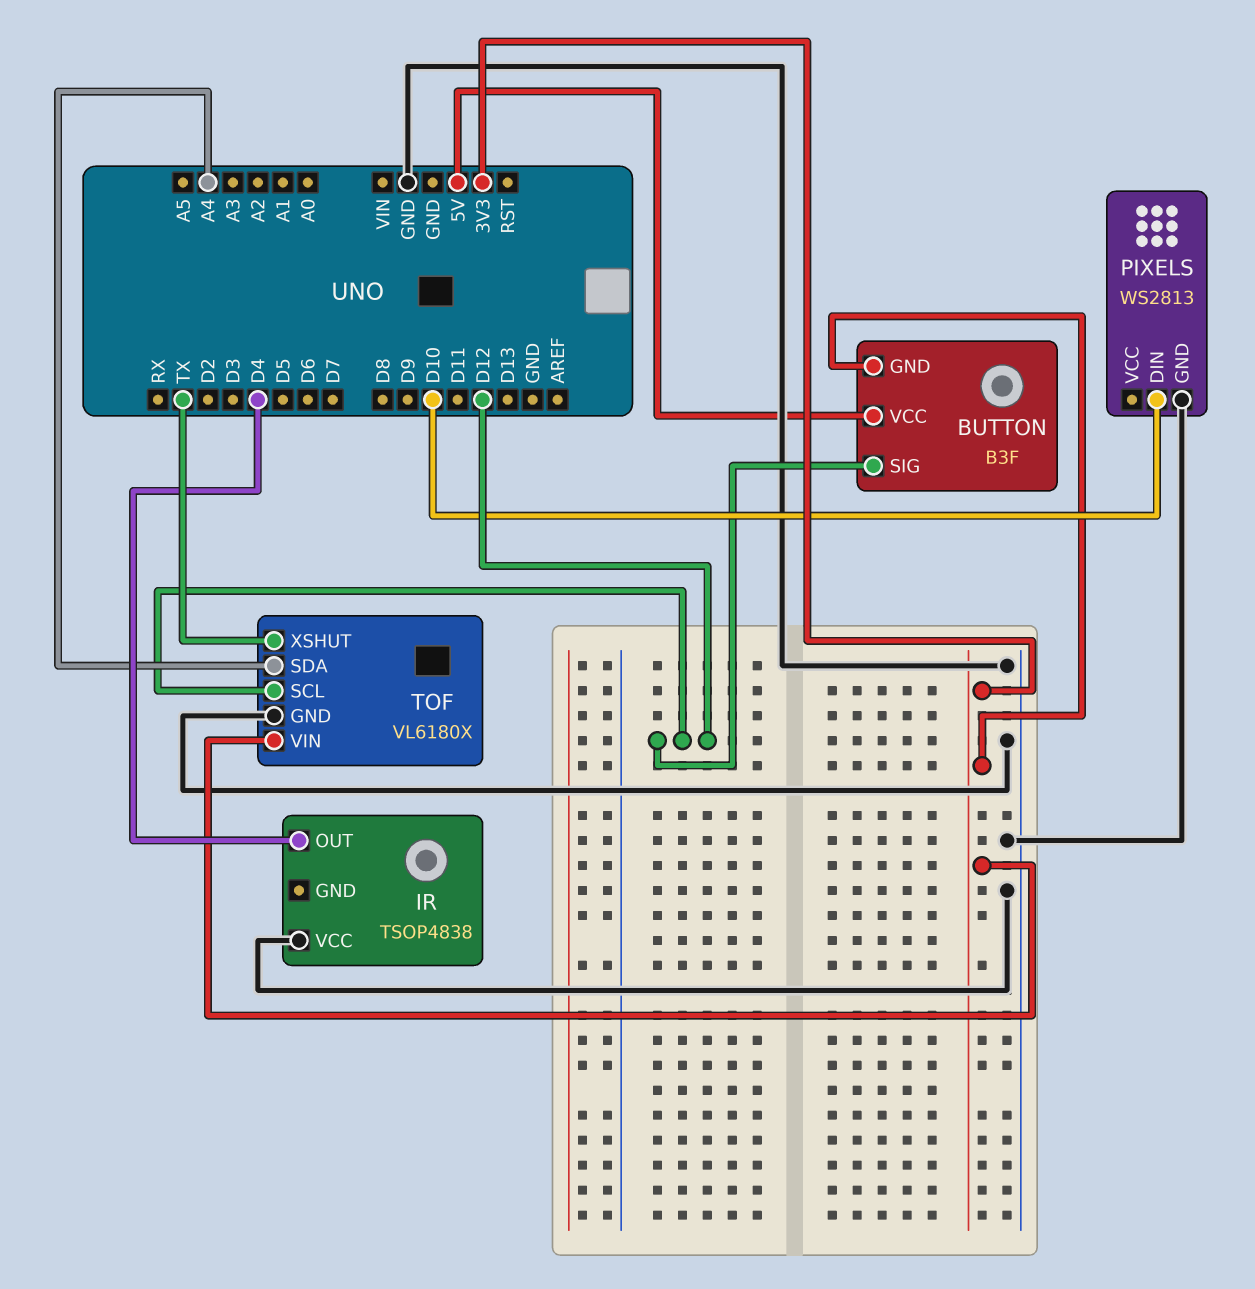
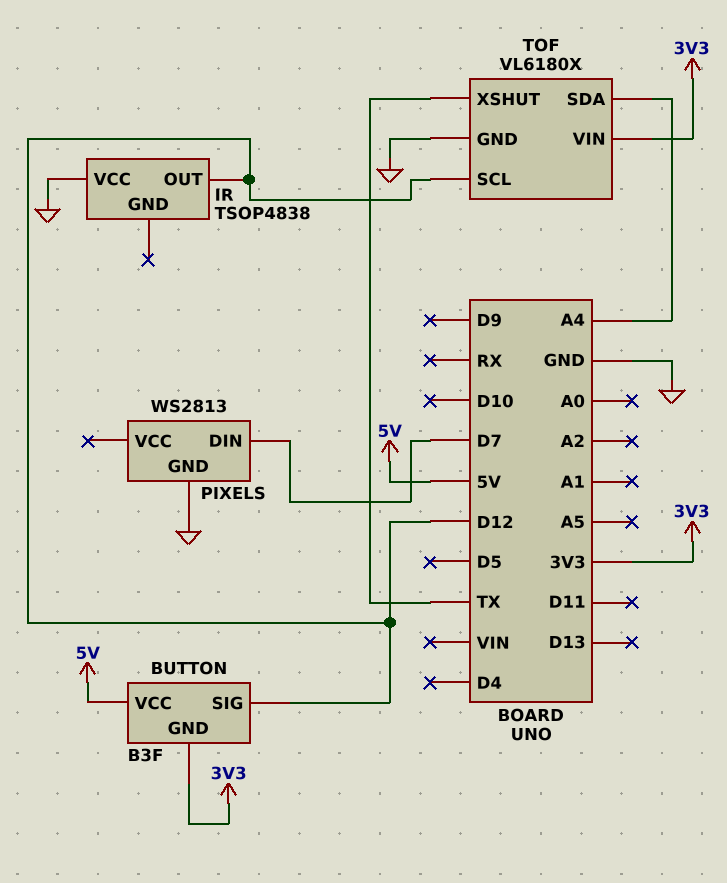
IR pin OUT: D4 -> D12
PIXELS pin DIN: D10 -> D7

